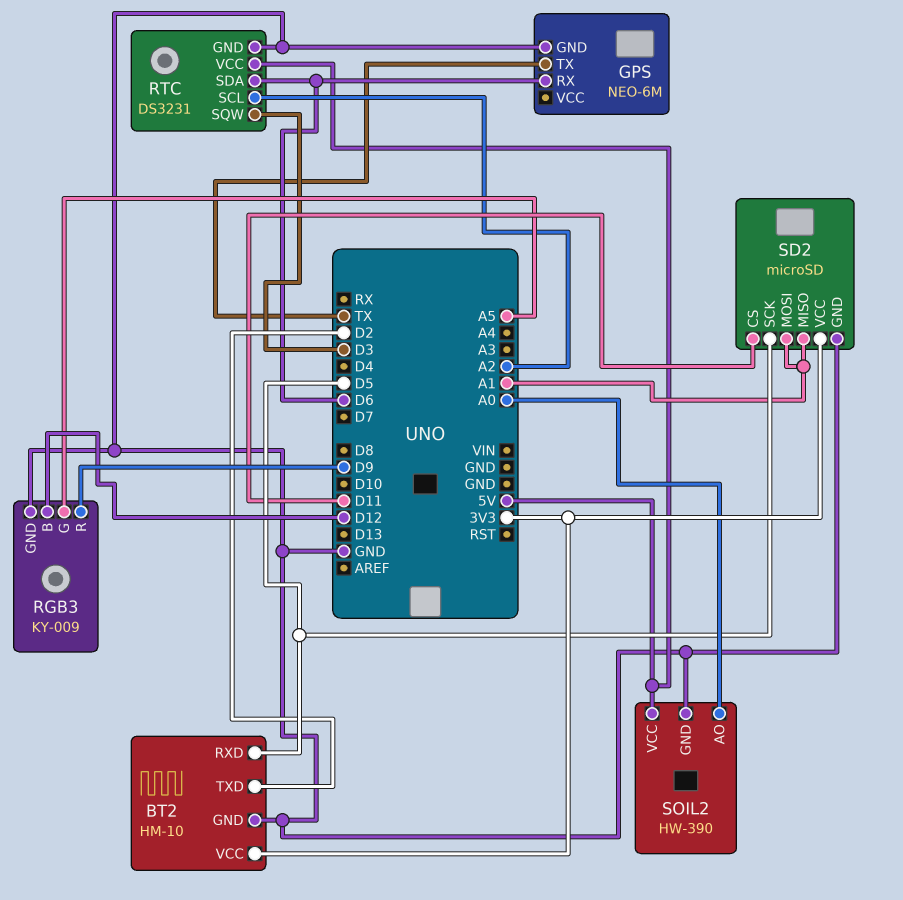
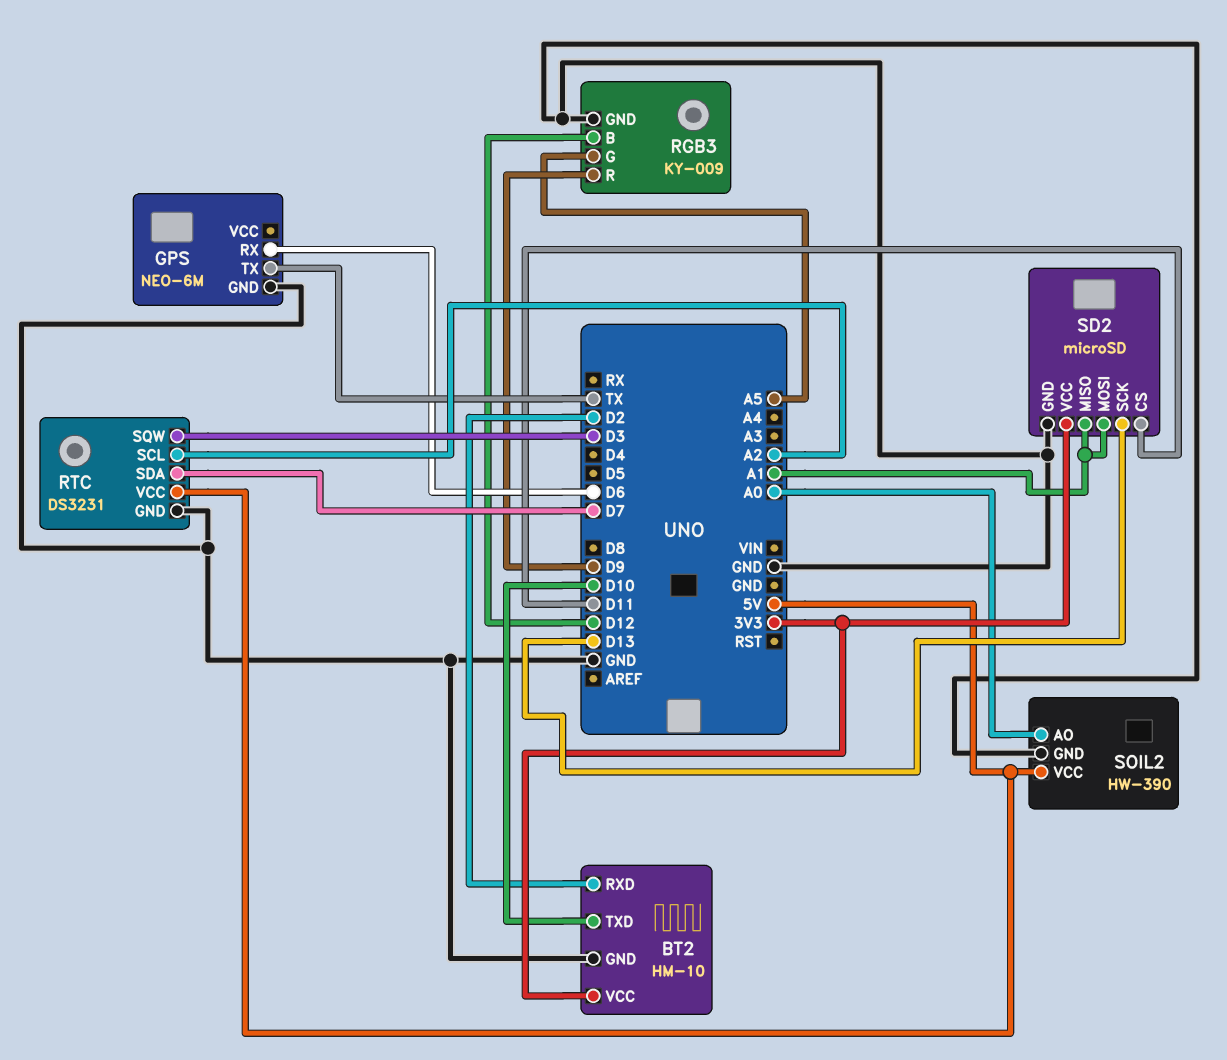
BT2 pin RXD: D5 -> D2
BT2 pin TXD: D2 -> D10
RTC pin SDA: D6 -> D7
SD2 pin SCK: D5 -> D13

